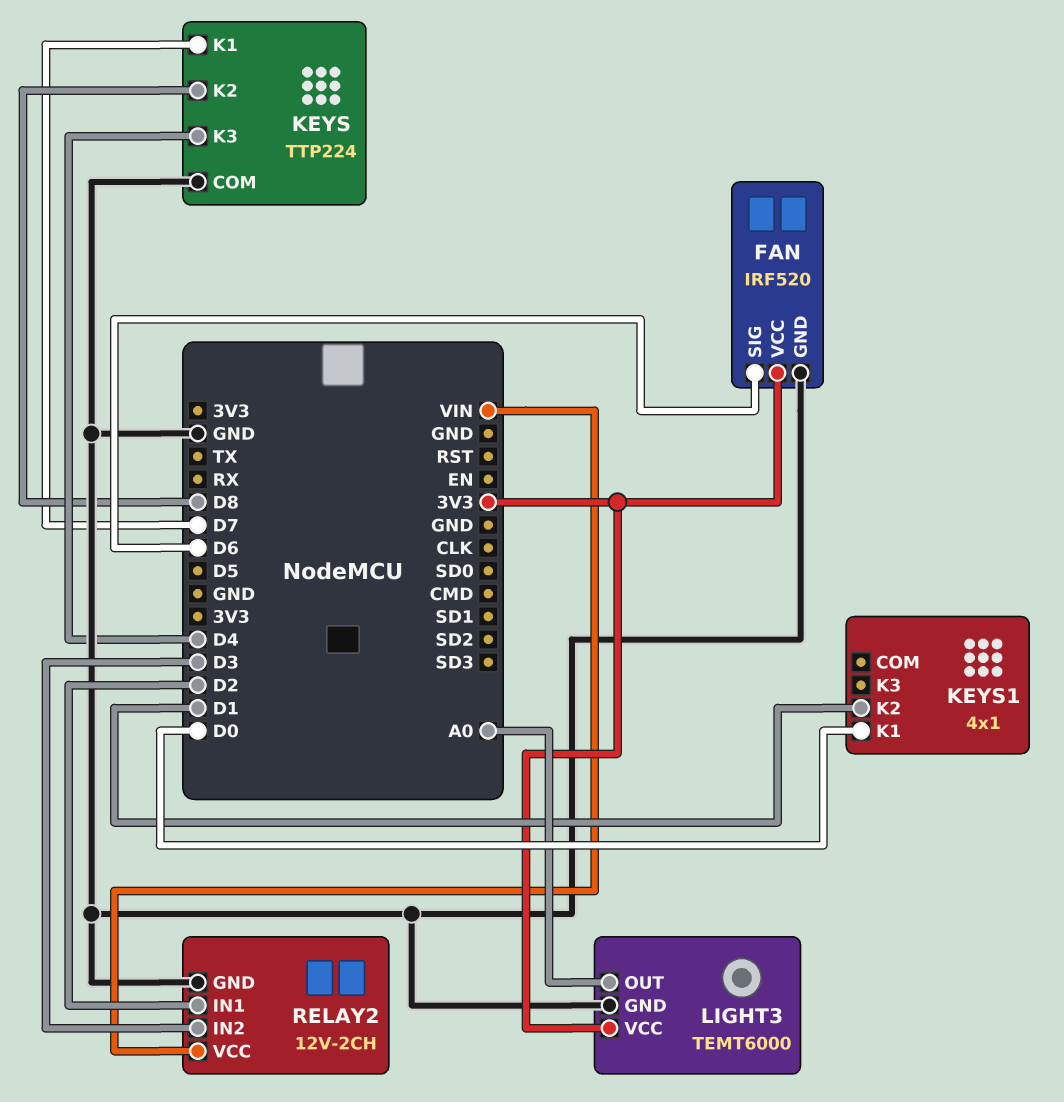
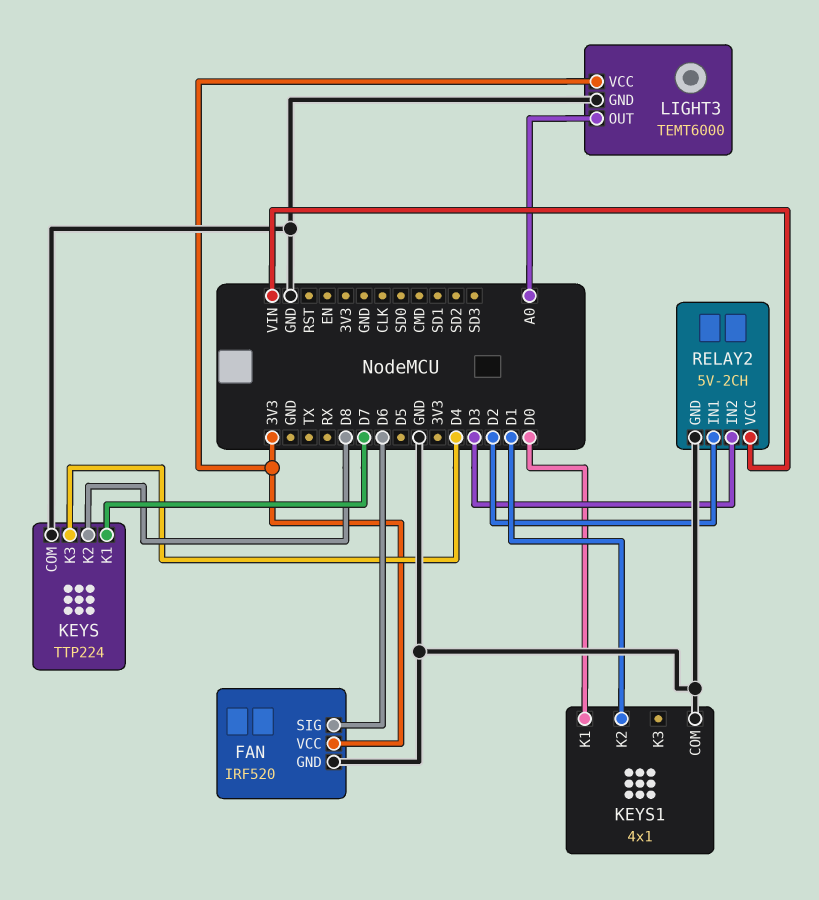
KEYS1 pin COM: none -> GND
RELAY2: 12V-2CH -> 5V-2CH

